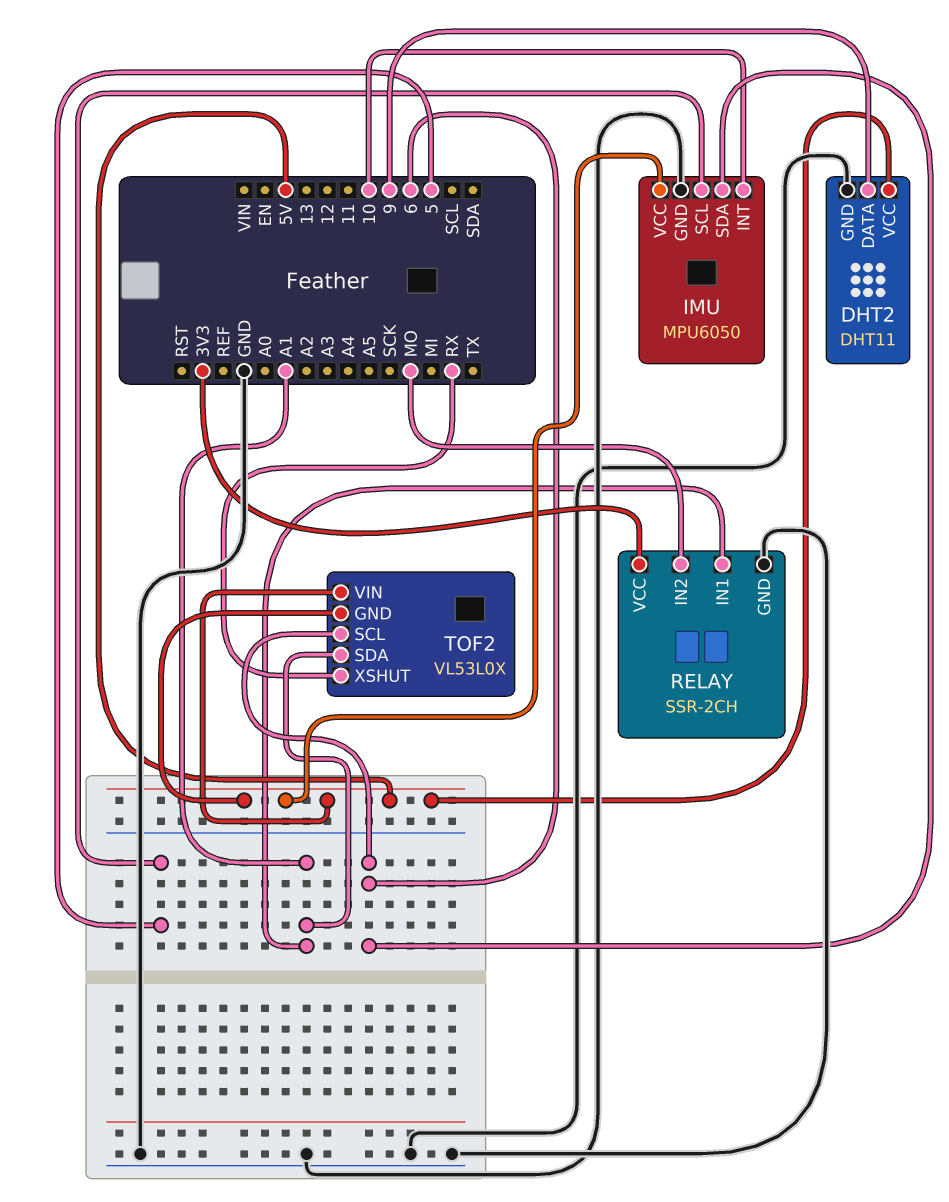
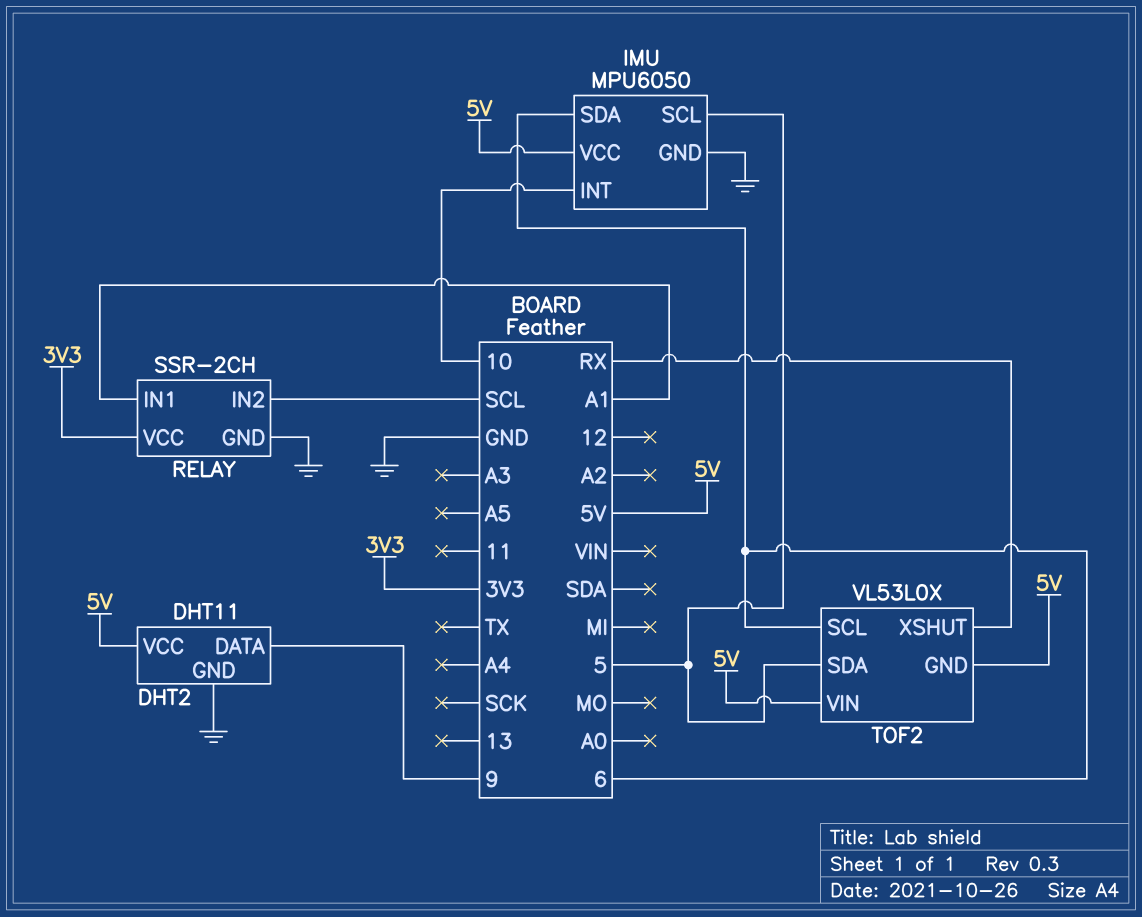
RELAY pin IN2: MO -> SCL
TOF2 pin SDA: A1 -> 5

